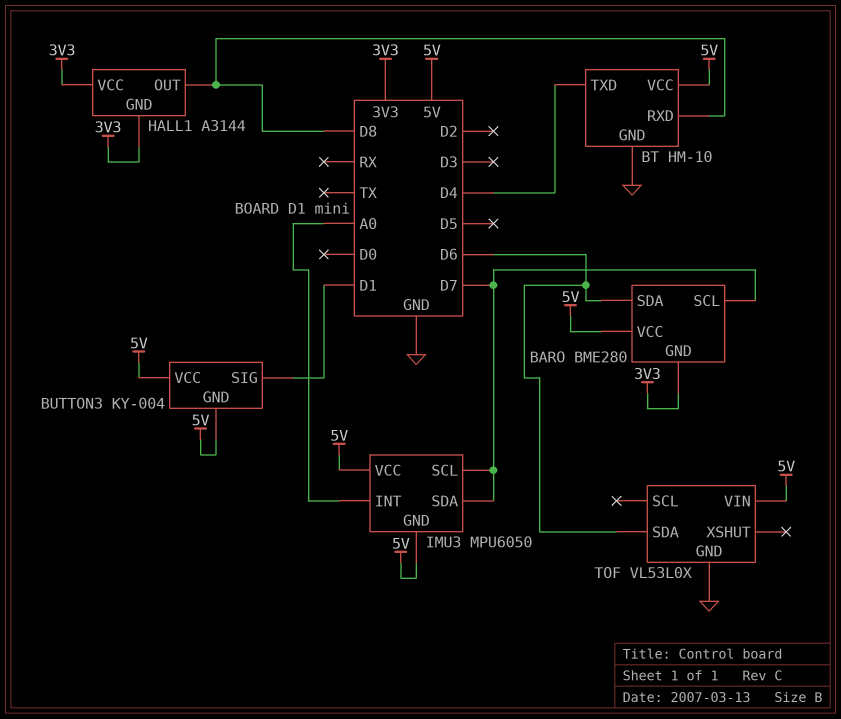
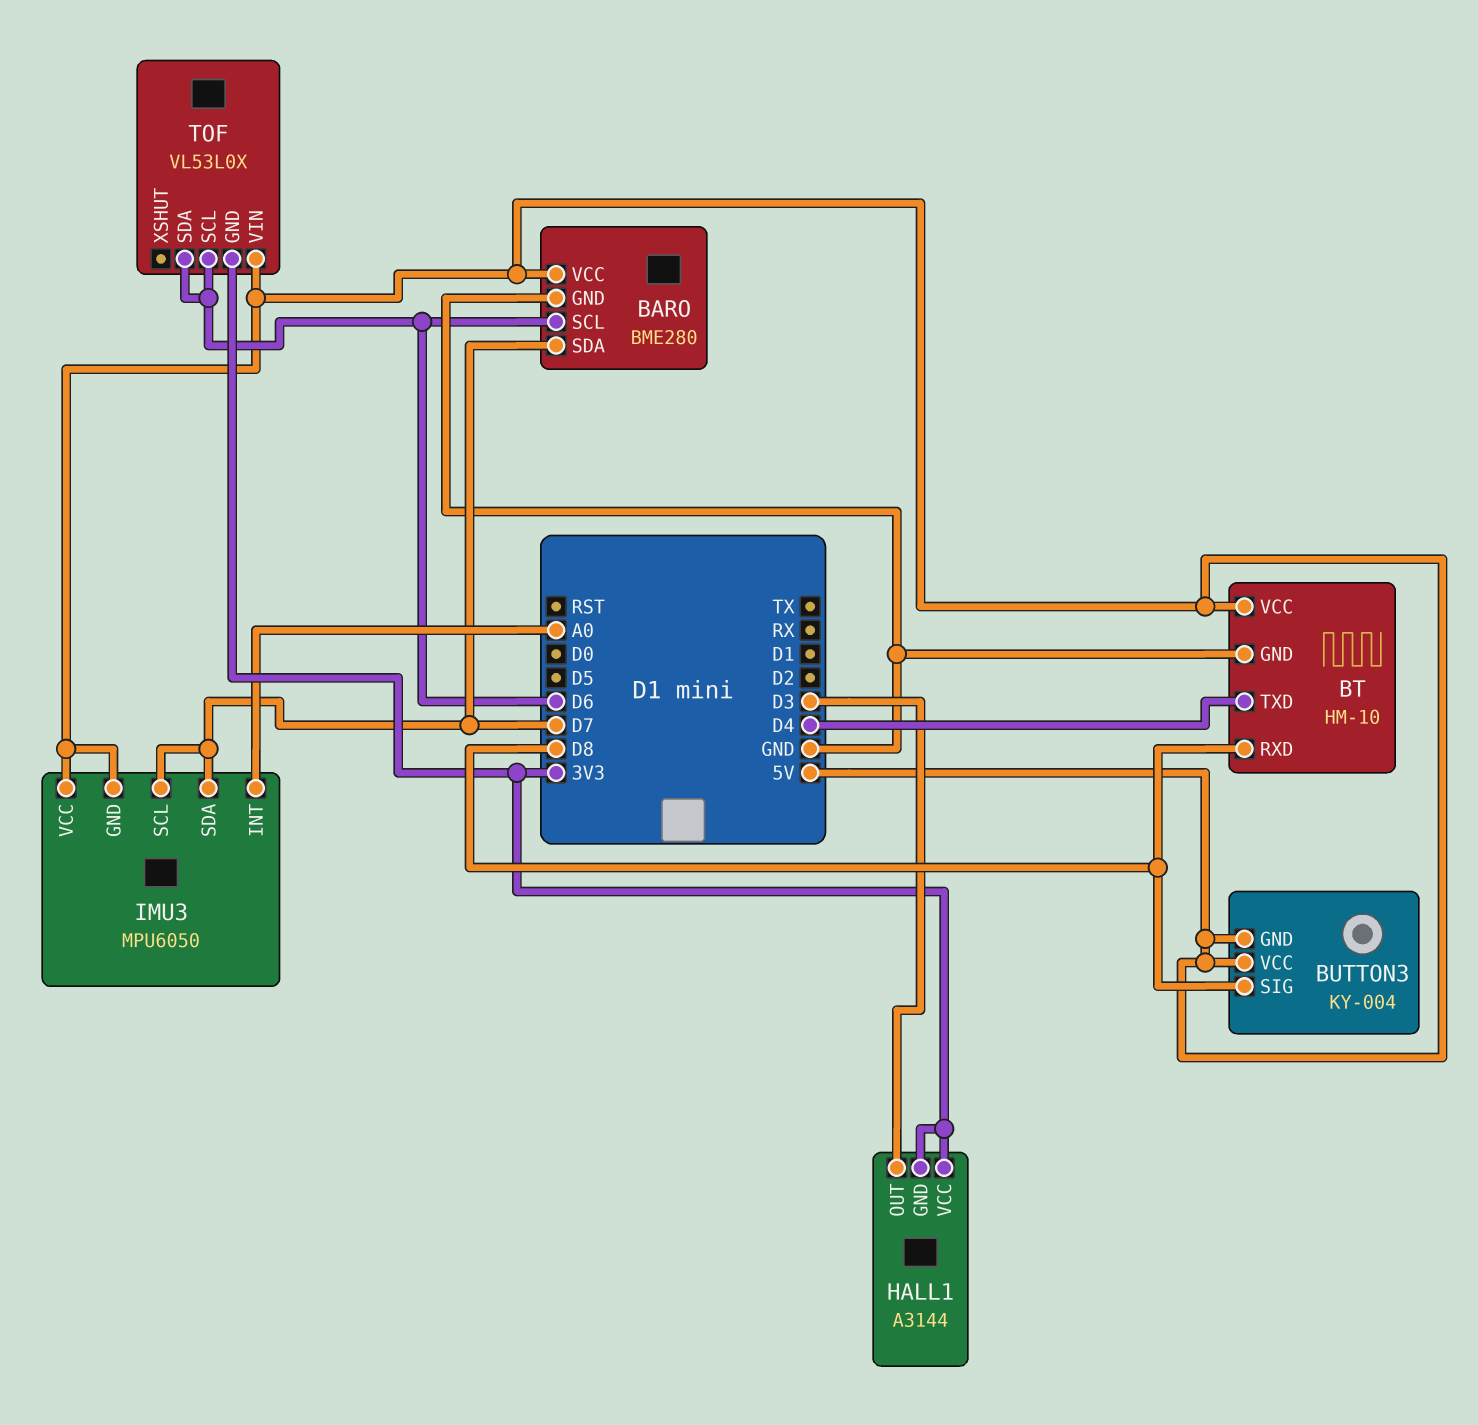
BARO pin GND: 3V3 -> GND
BARO pin SCL: D7 -> D6
BARO pin SDA: D6 -> D7
BUTTON3 pin SIG: D1 -> D8
HALL1 pin OUT: D8 -> D3
TOF pin GND: GND -> 3V3
TOF pin SCL: none -> D6

